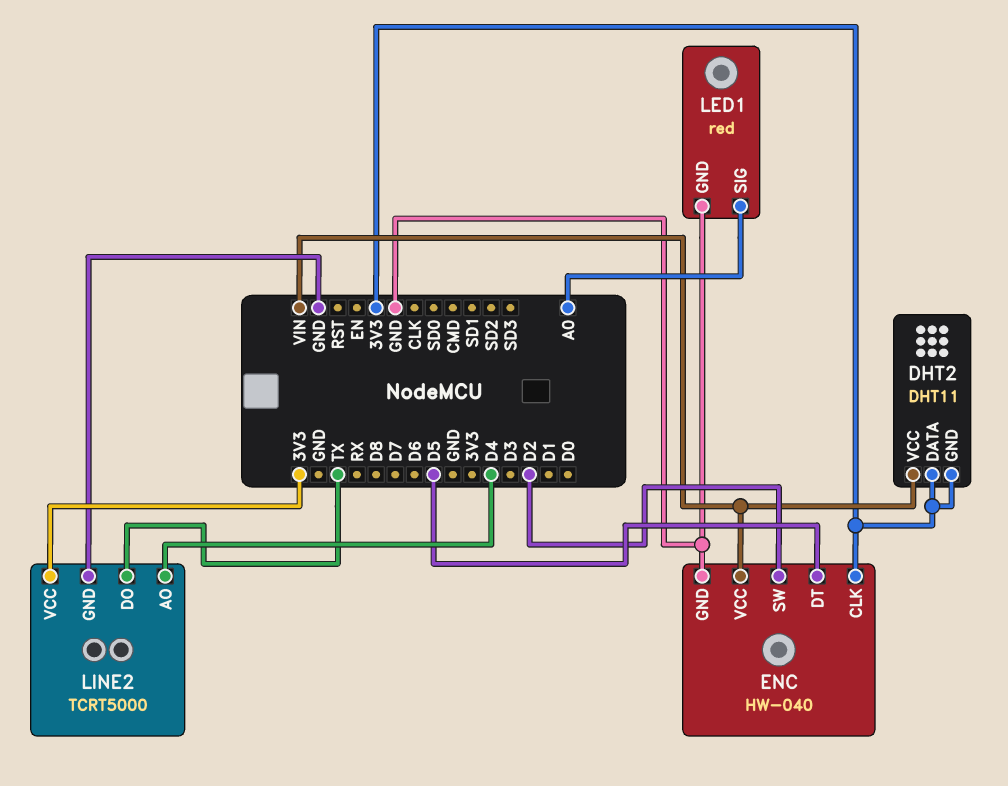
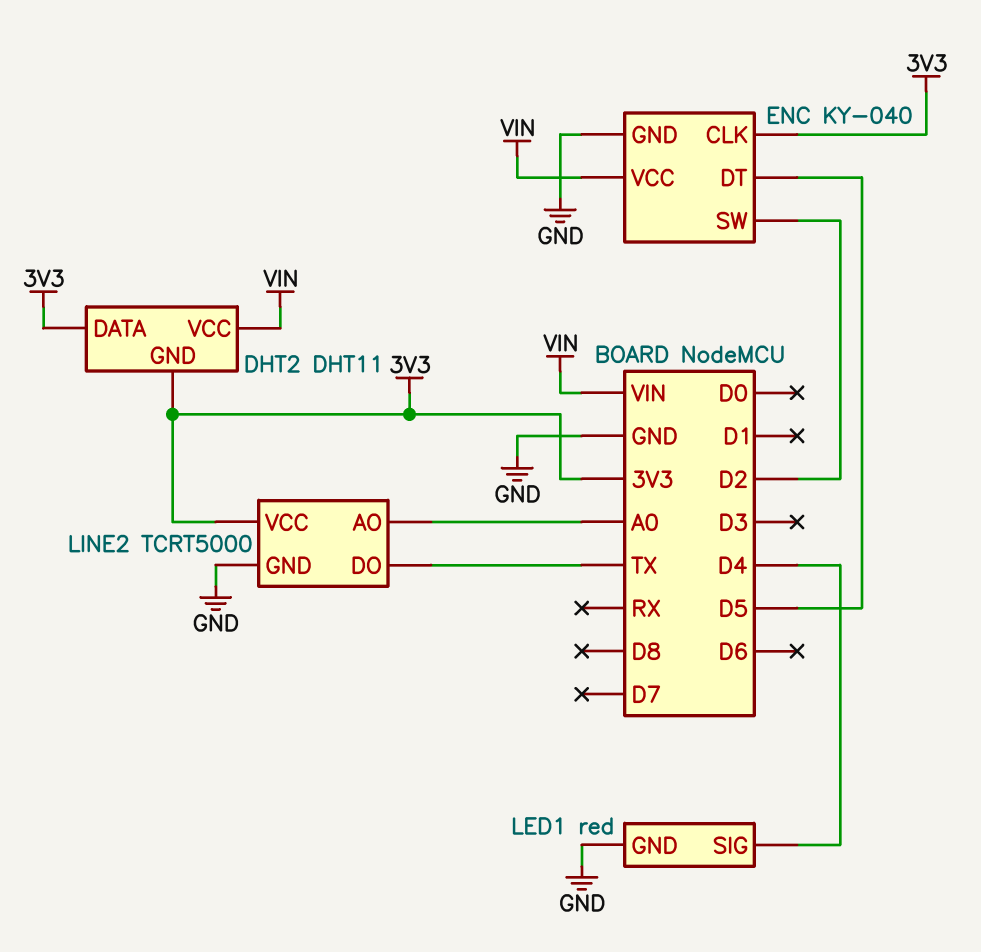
ENC: HW-040 -> KY-040
LED1 pin SIG: A0 -> D4
LINE2 pin AO: D4 -> A0

